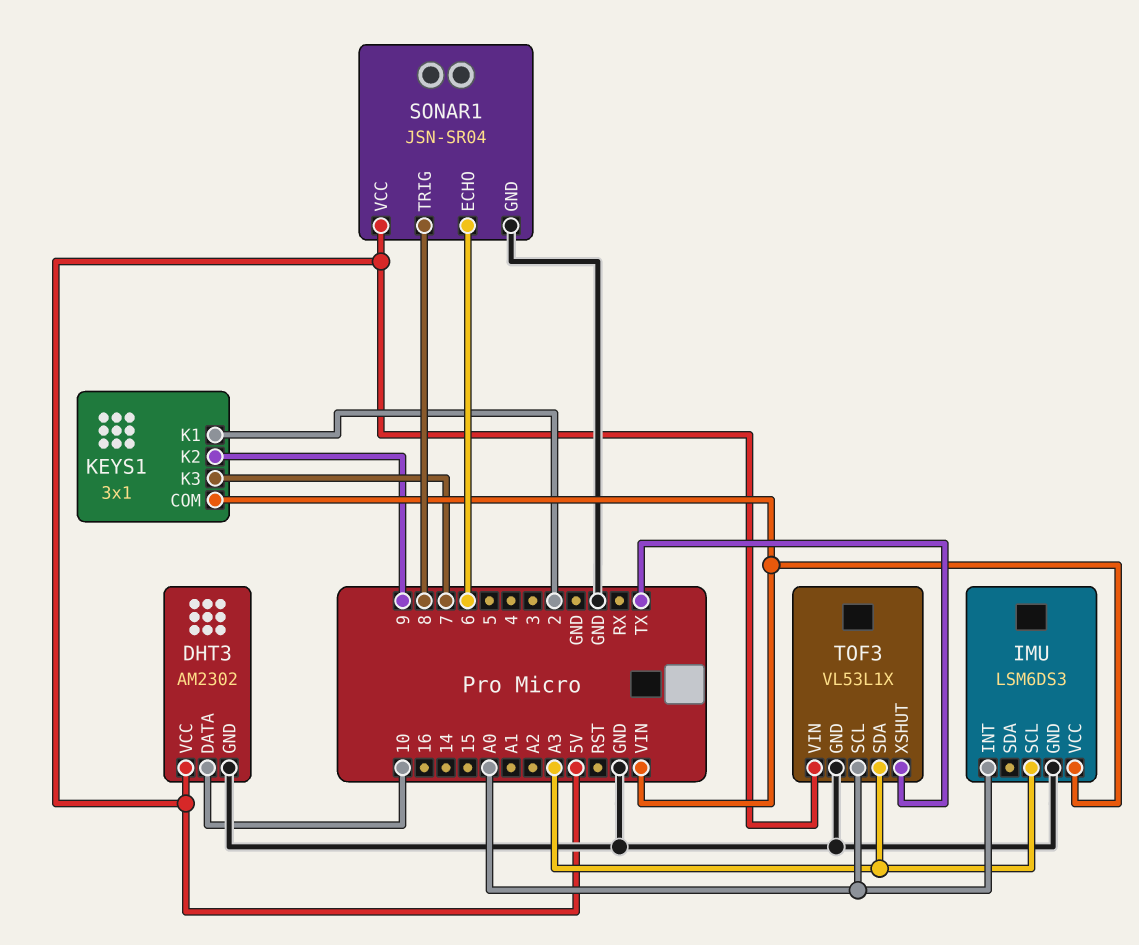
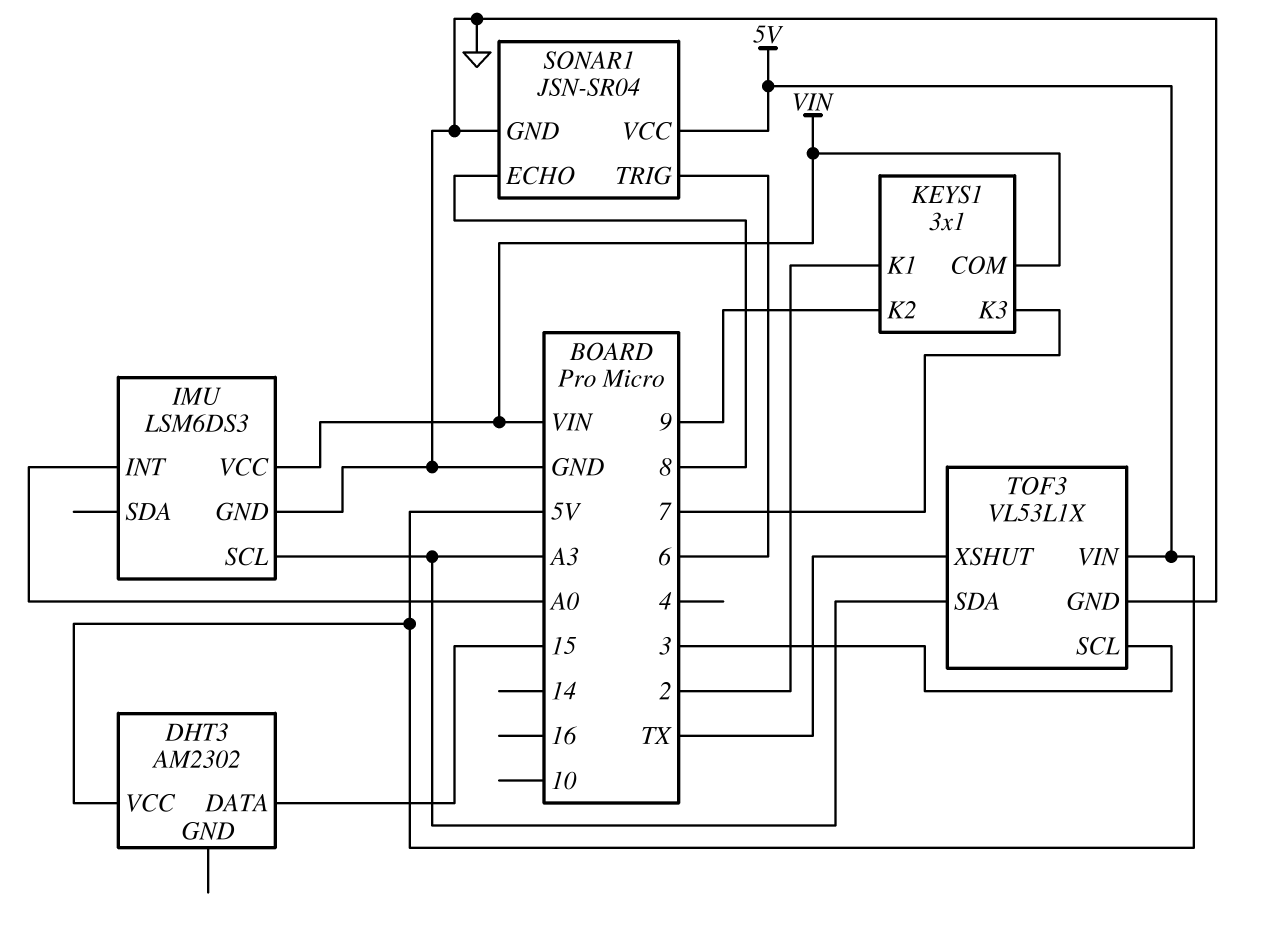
DHT3 pin DATA: 10 -> 15
DHT3 pin GND: GND -> none
SONAR1 pin ECHO: 6 -> 8
SONAR1 pin TRIG: 8 -> 6
TOF3 pin SCL: A0 -> 3

